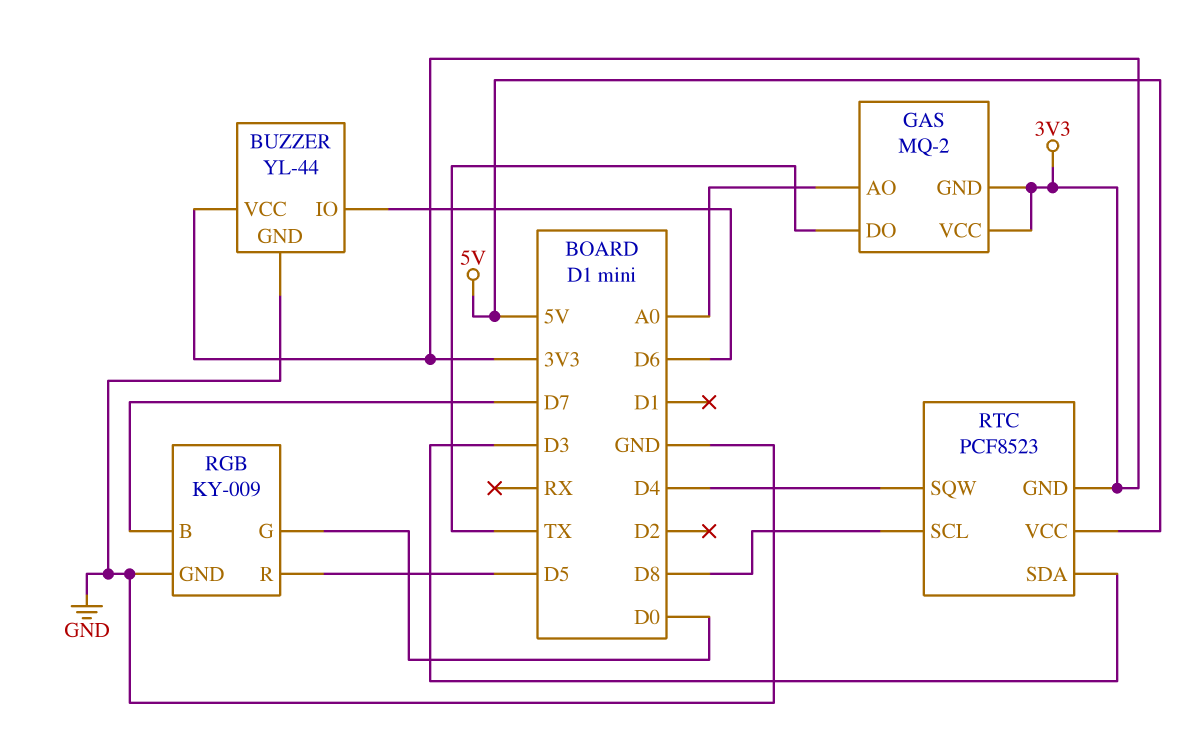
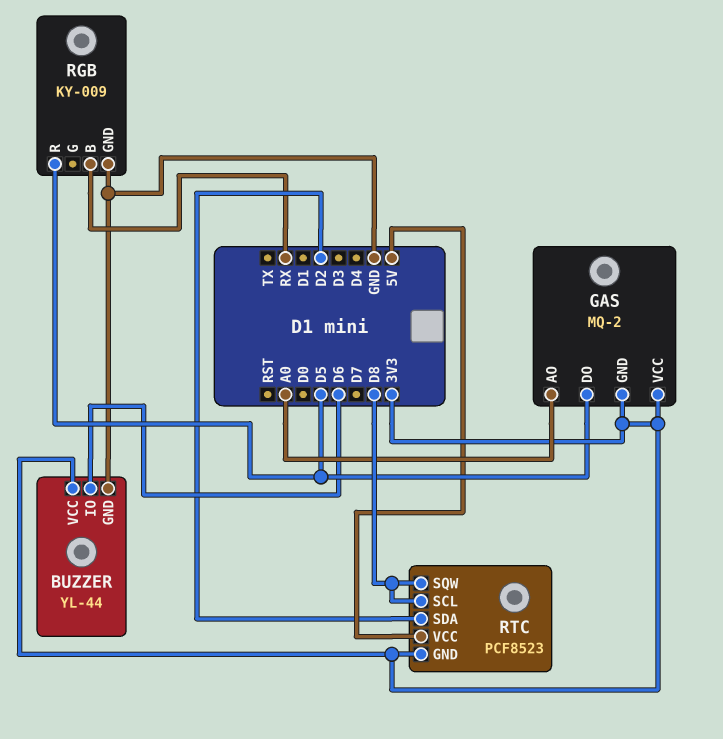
GAS pin DO: TX -> D5
RGB pin B: D7 -> RX
RGB pin G: D0 -> none
RTC pin SDA: D3 -> D2
RTC pin SQW: D4 -> D8

